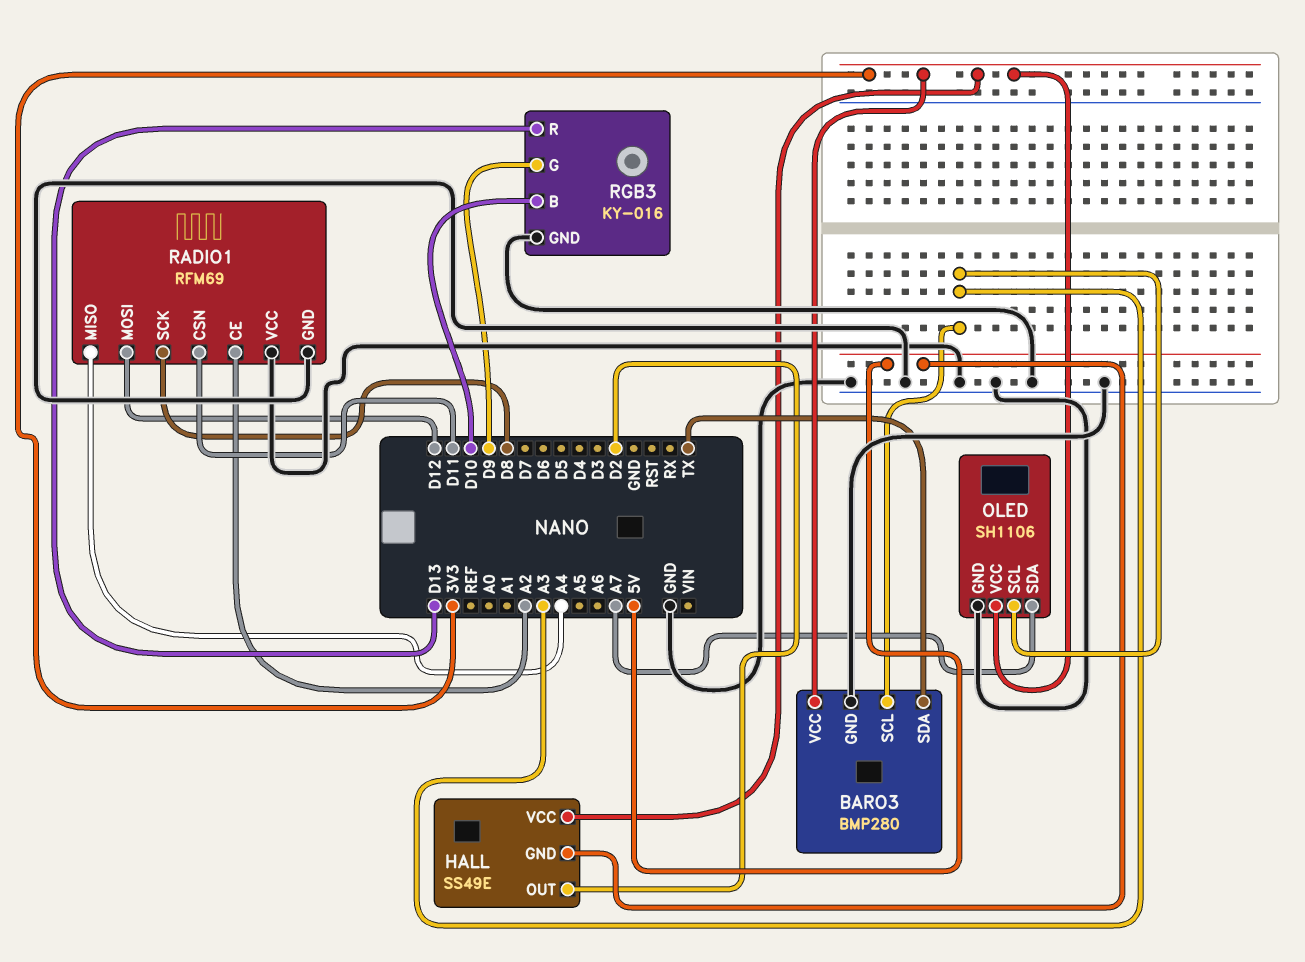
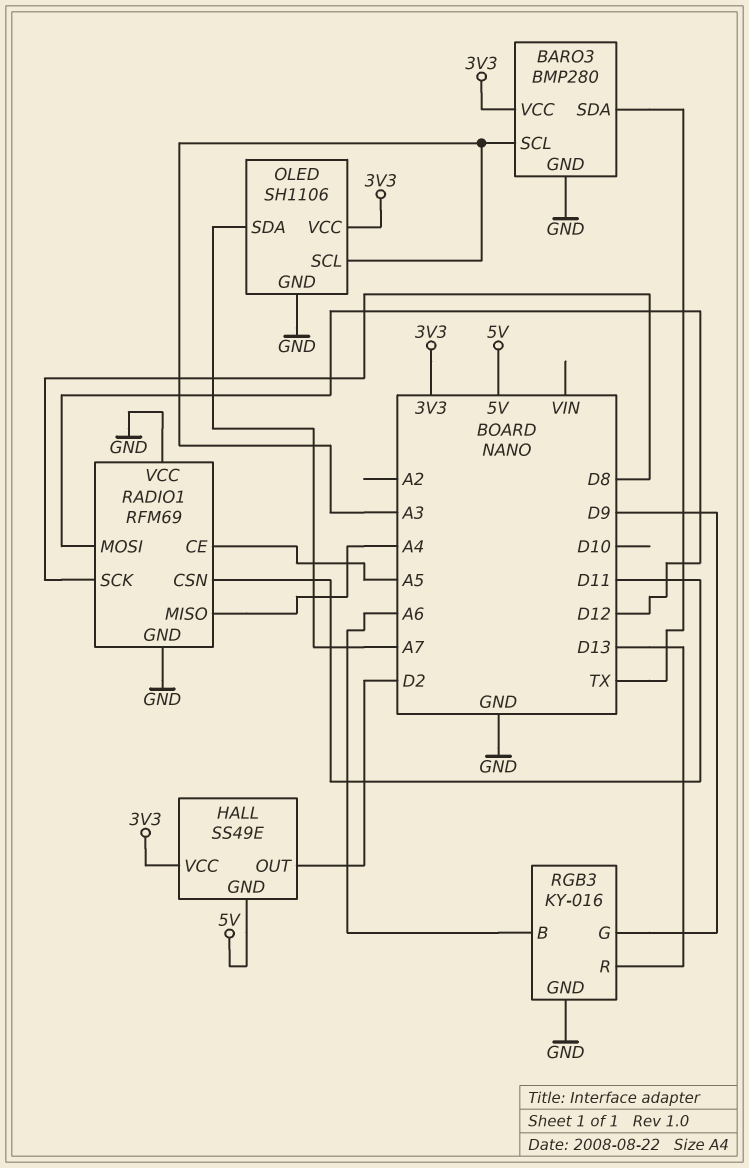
RADIO1 pin CE: A2 -> A5
RGB3 pin B: D10 -> A6

